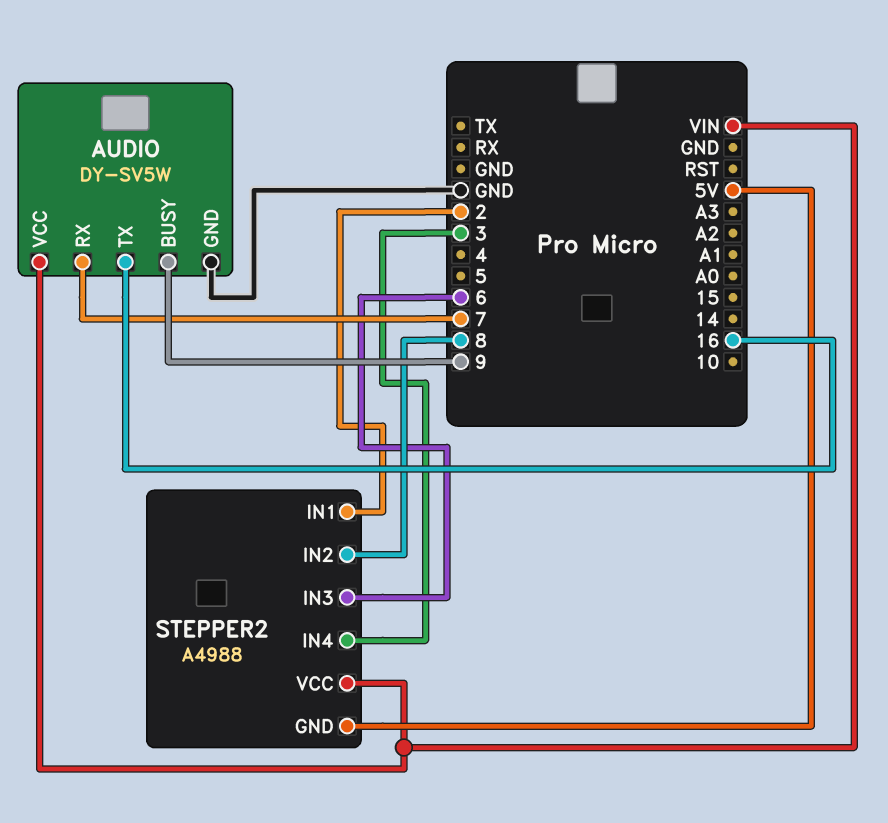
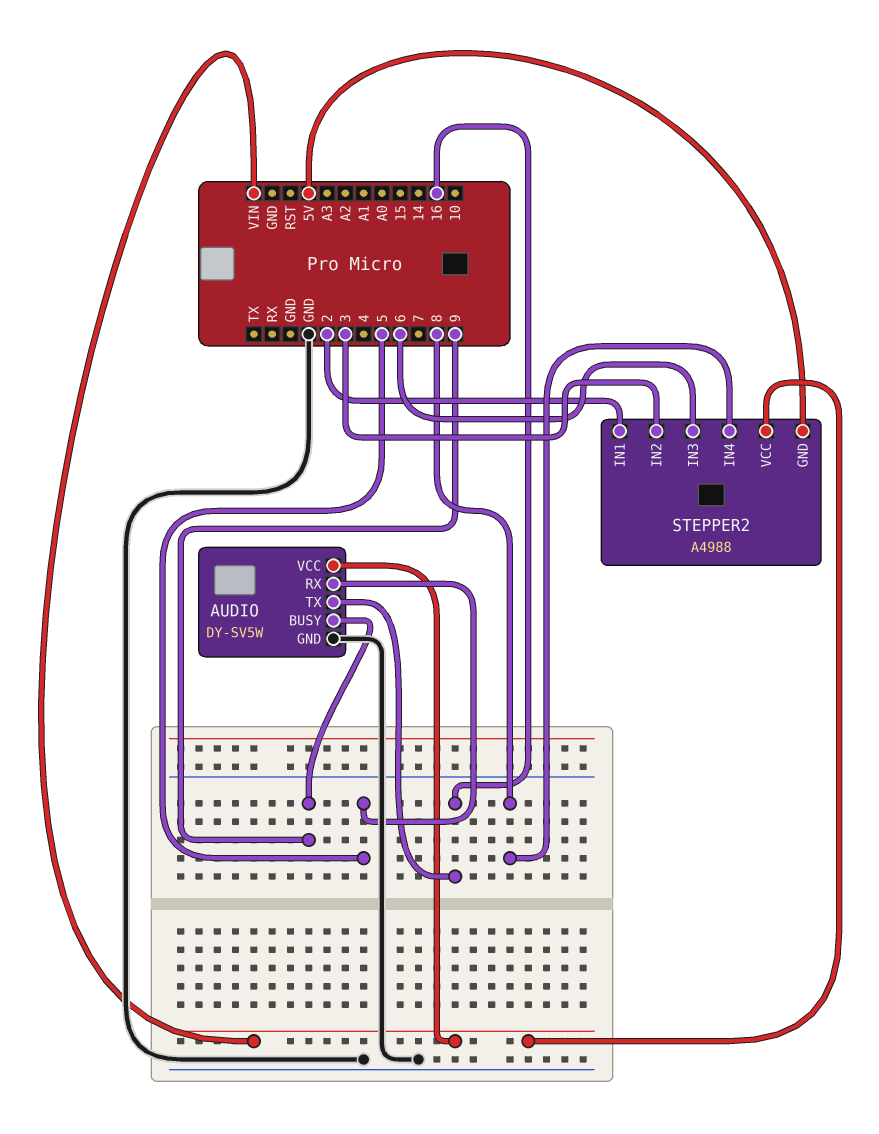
AUDIO pin RX: 7 -> 5
STEPPER2 pin IN2: 8 -> 3
STEPPER2 pin IN4: 3 -> 8

